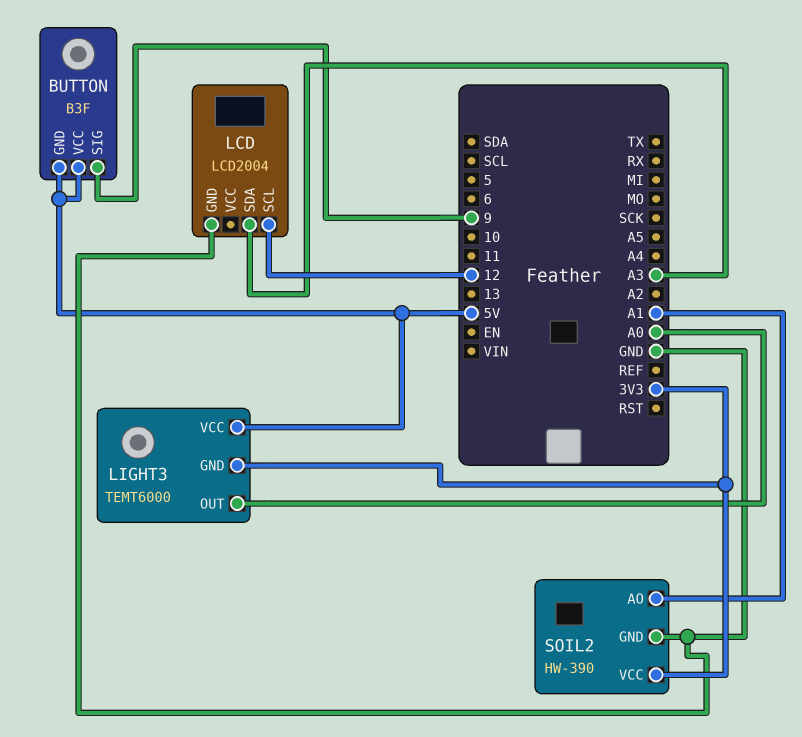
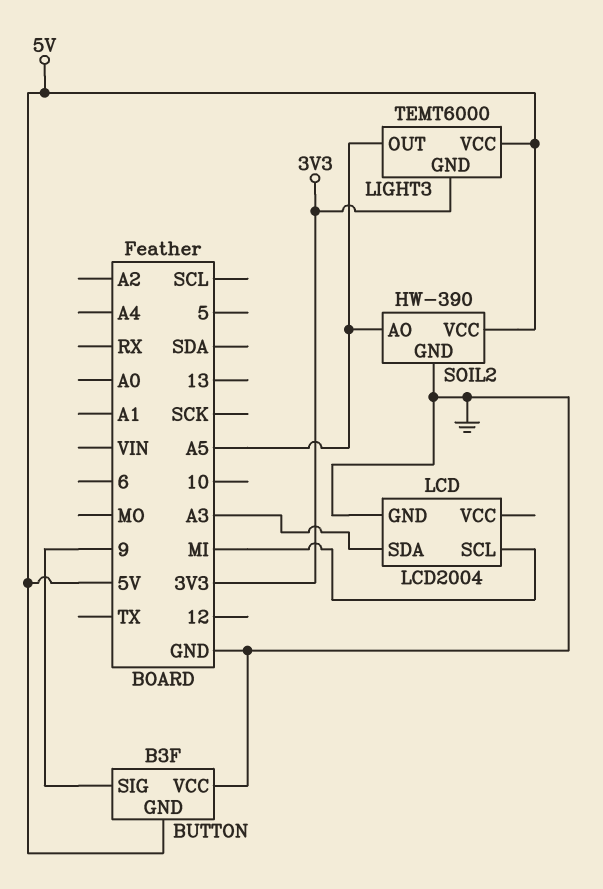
BUTTON pin VCC: 5V -> GND
LCD pin SCL: 12 -> MI
LIGHT3 pin OUT: A0 -> A5
SOIL2 pin AO: A1 -> A5
SOIL2 pin VCC: 3V3 -> 5V

